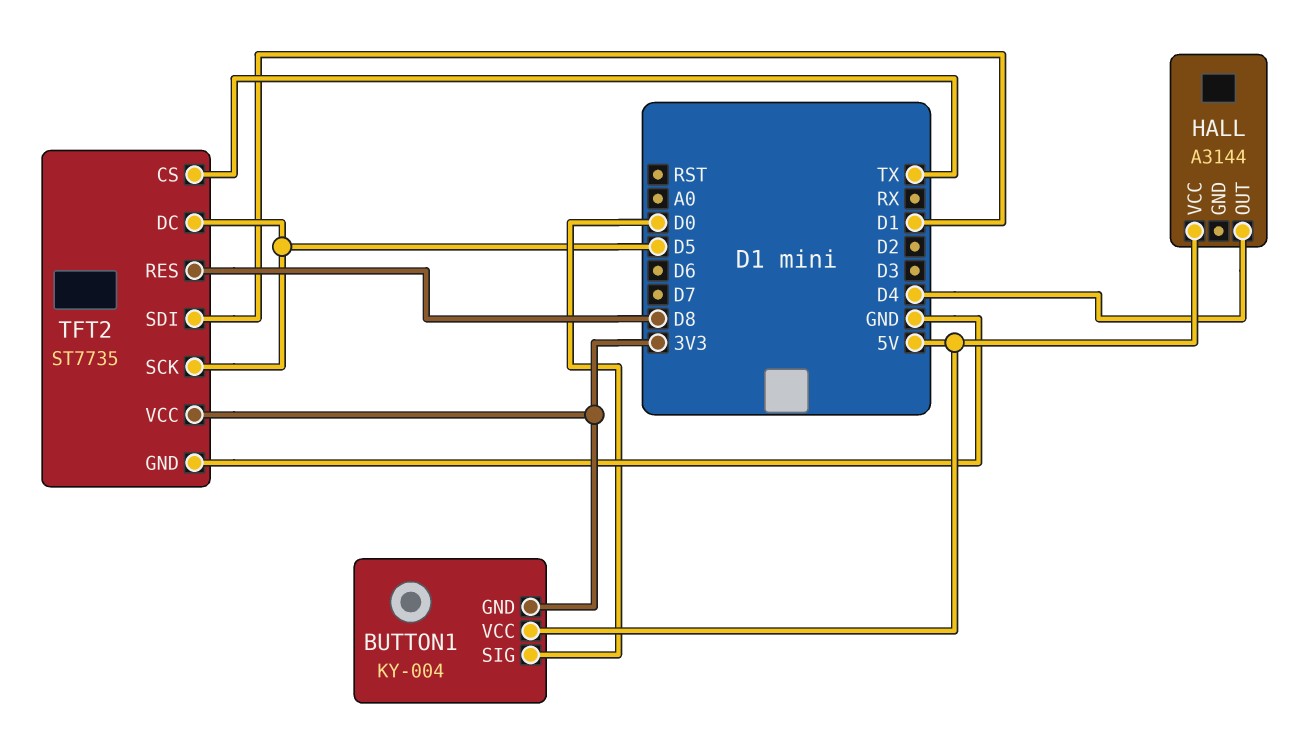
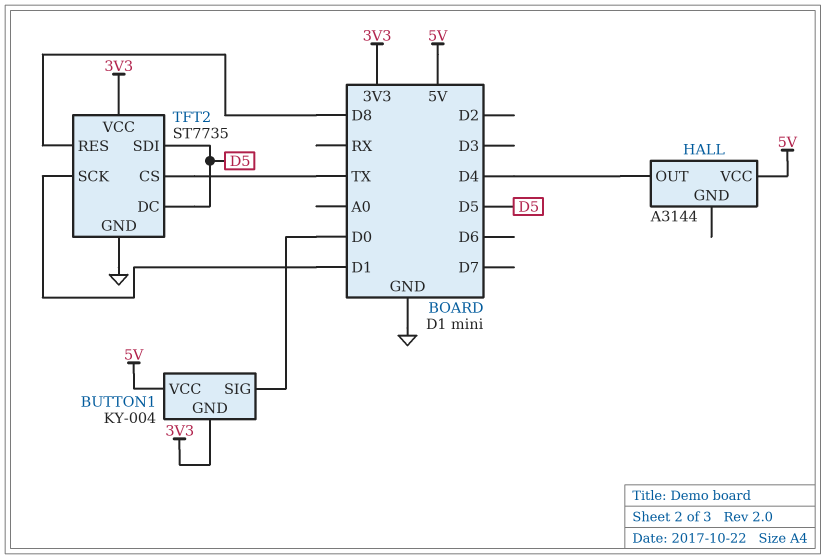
TFT2 pin SCK: D5 -> D1
TFT2 pin SDI: D1 -> D5

